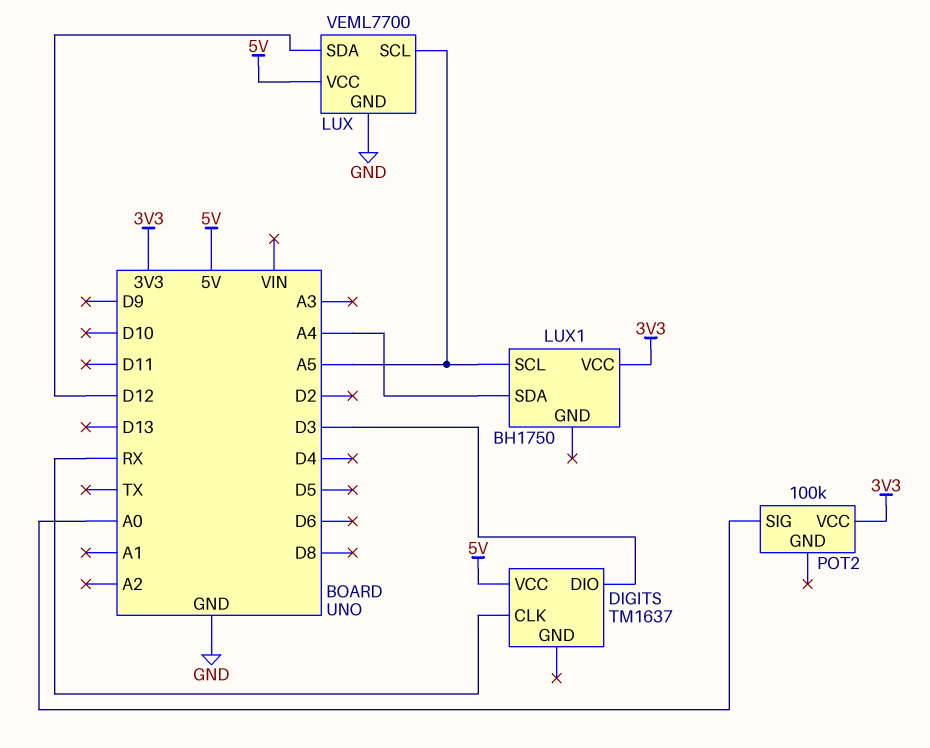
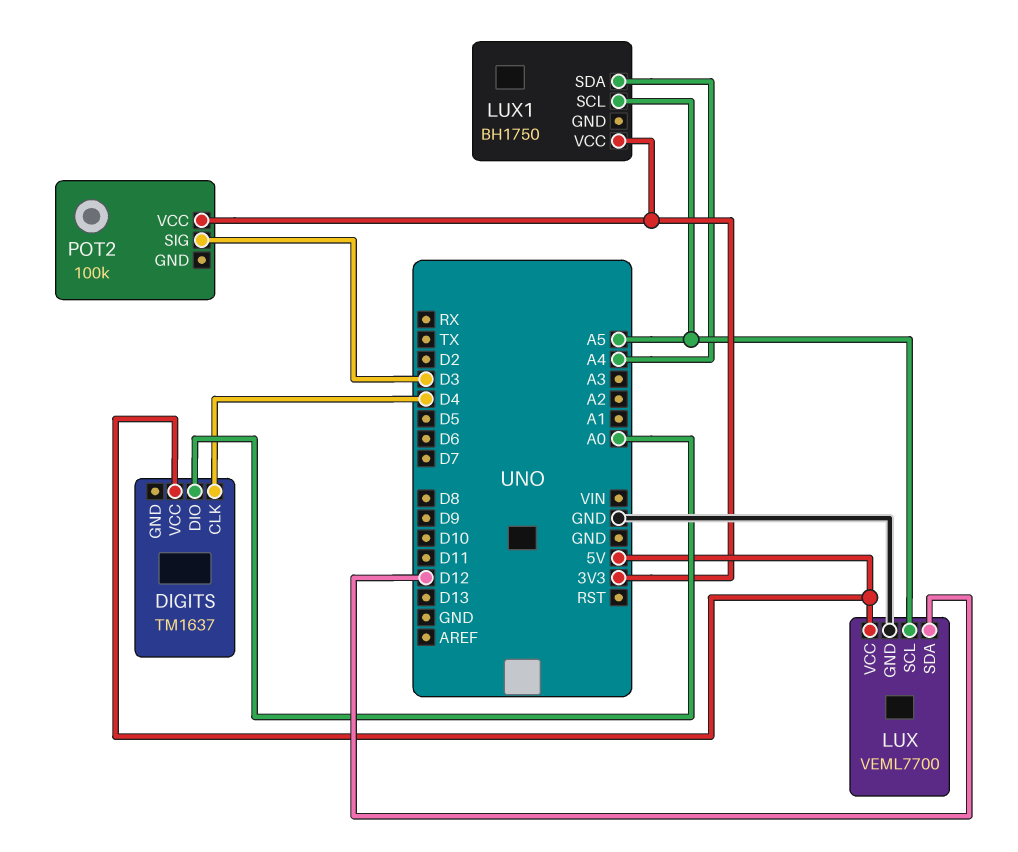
DIGITS pin CLK: RX -> D4
DIGITS pin DIO: D3 -> A0
POT2 pin SIG: A0 -> D3

